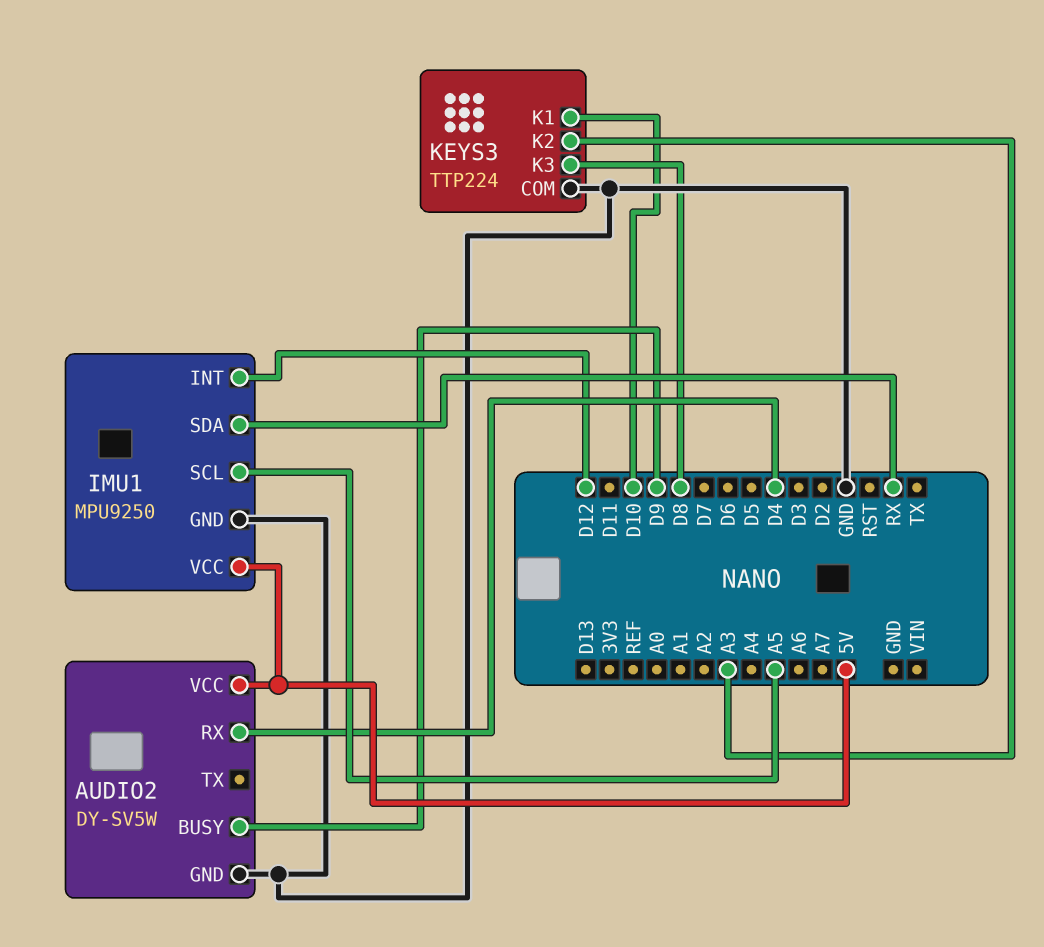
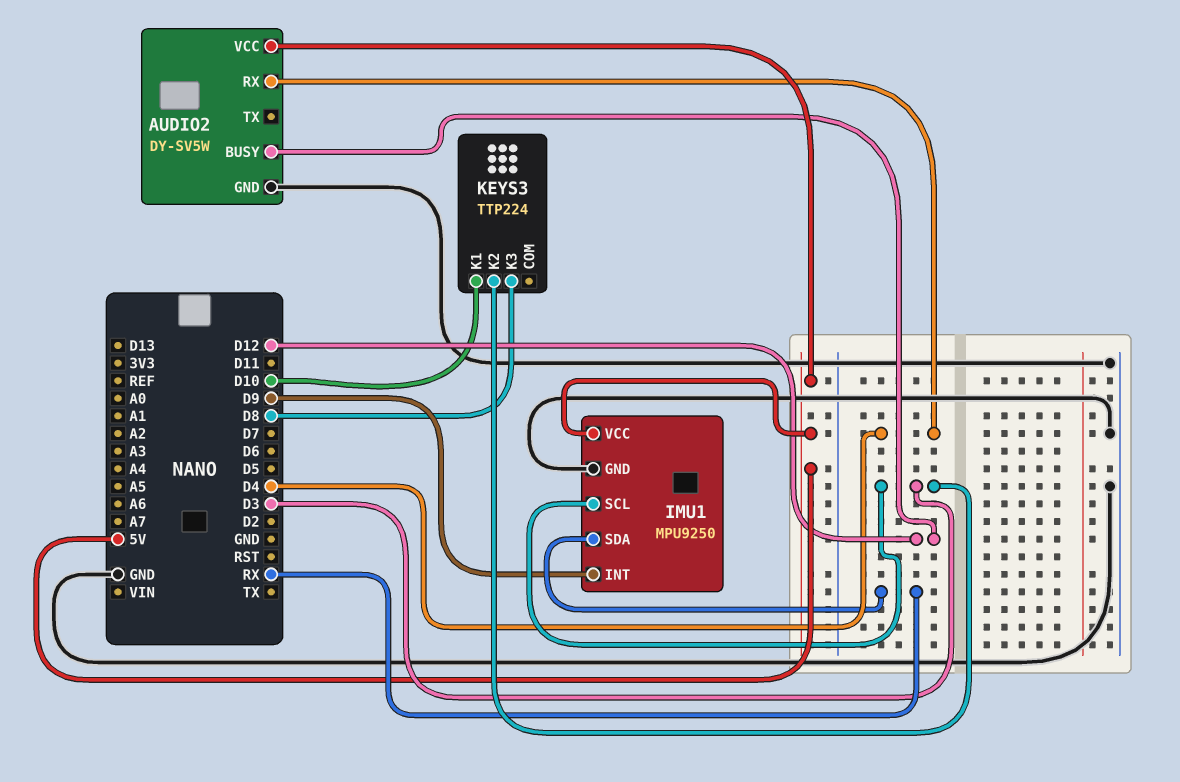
AUDIO2 pin BUSY: D9 -> D12
IMU1 pin INT: D12 -> D9
IMU1 pin SCL: A5 -> D3
KEYS3 pin COM: GND -> none
KEYS3 pin K2: A3 -> D3

